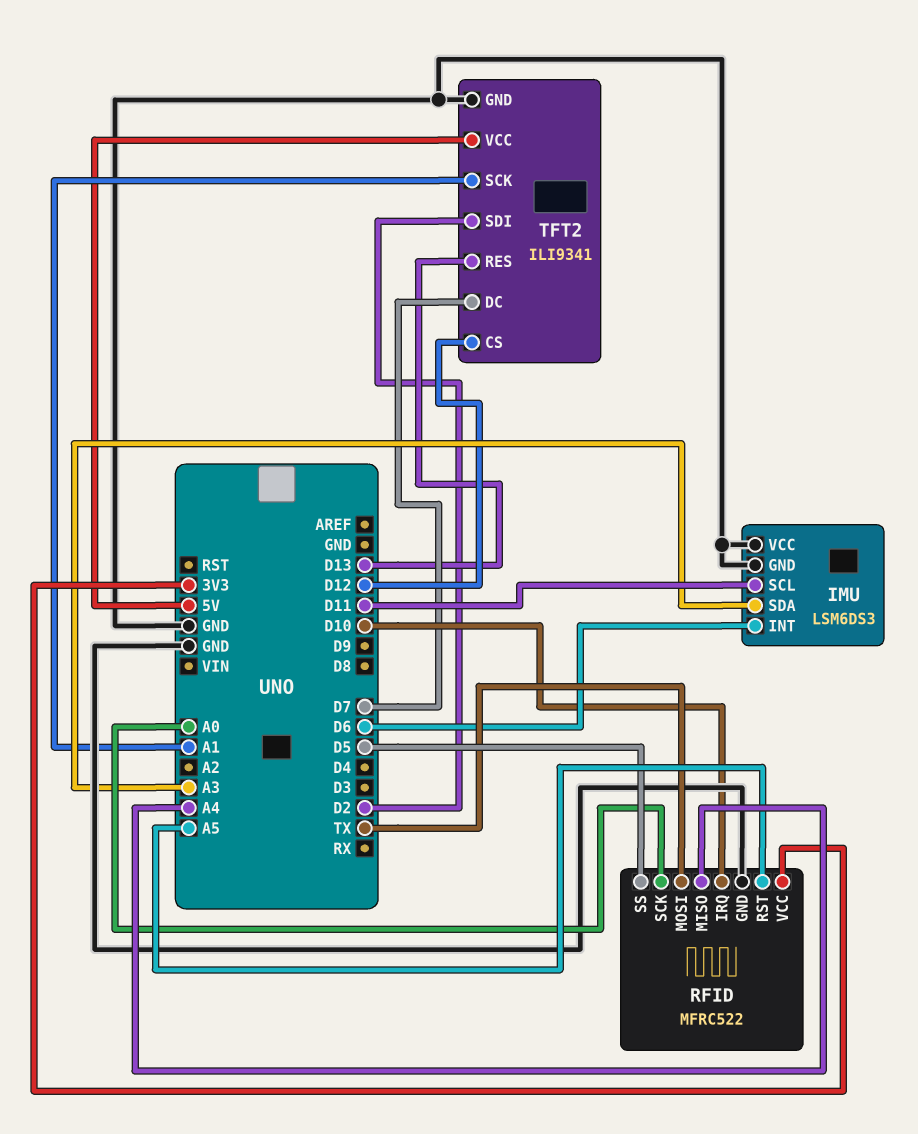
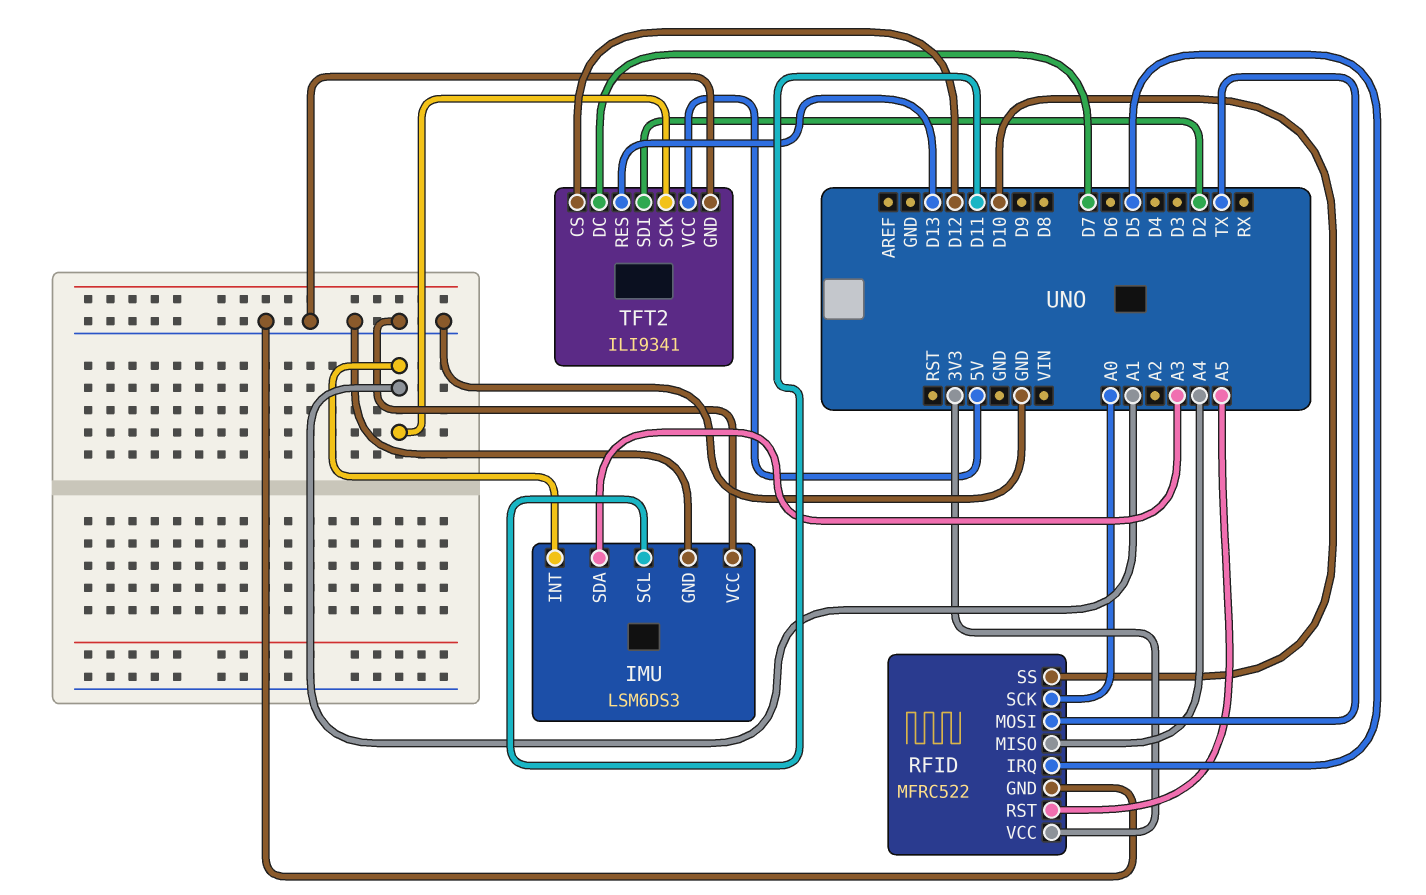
IMU pin INT: D6 -> A1
RFID pin IRQ: D10 -> D5
RFID pin SS: D5 -> D10

